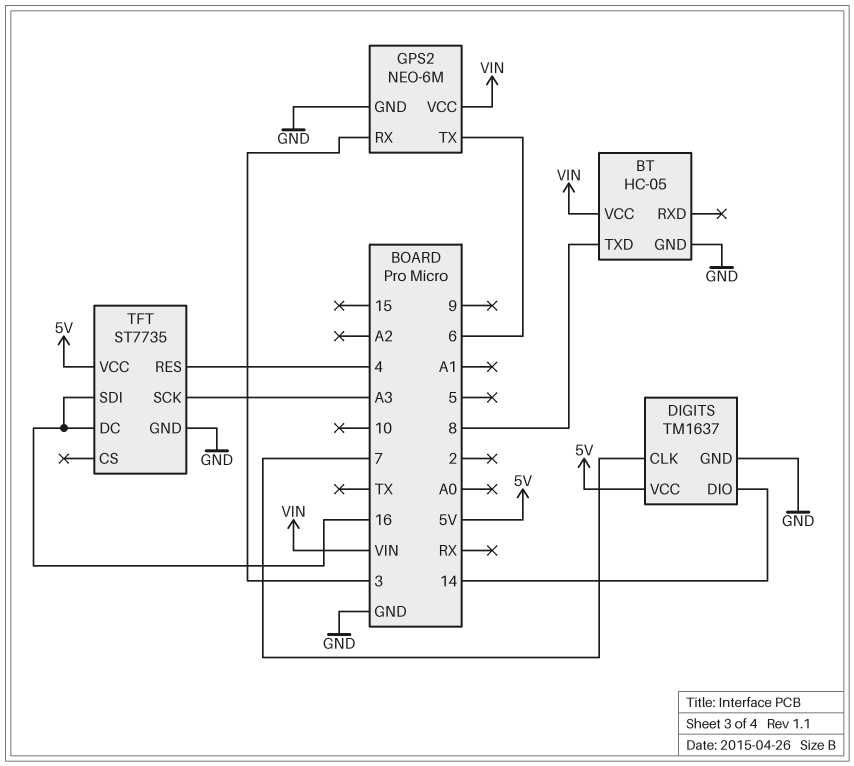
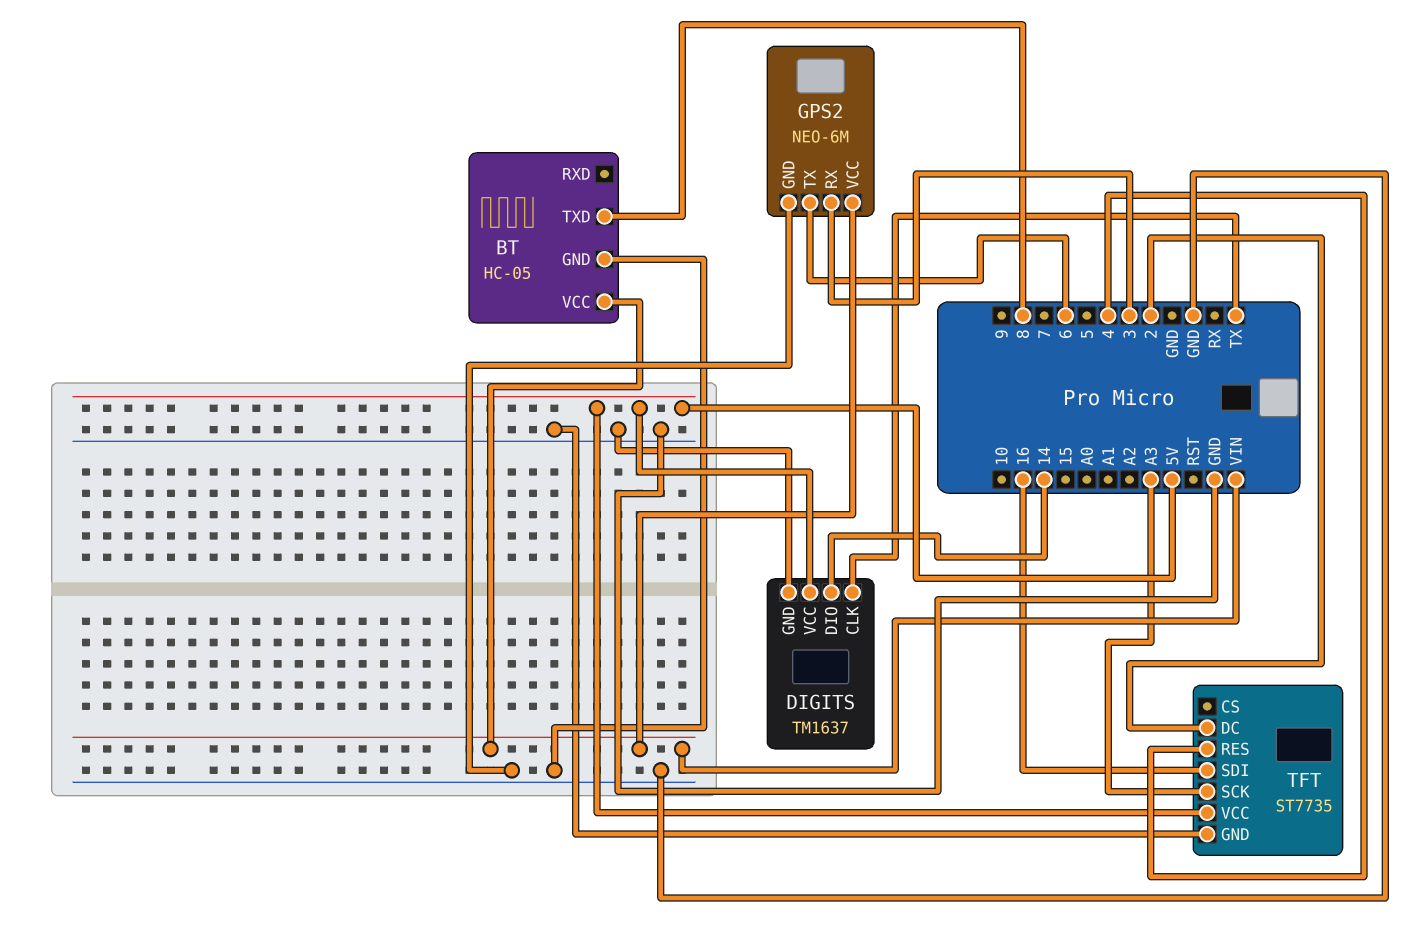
DIGITS pin CLK: 7 -> TX
TFT pin DC: 16 -> 2

